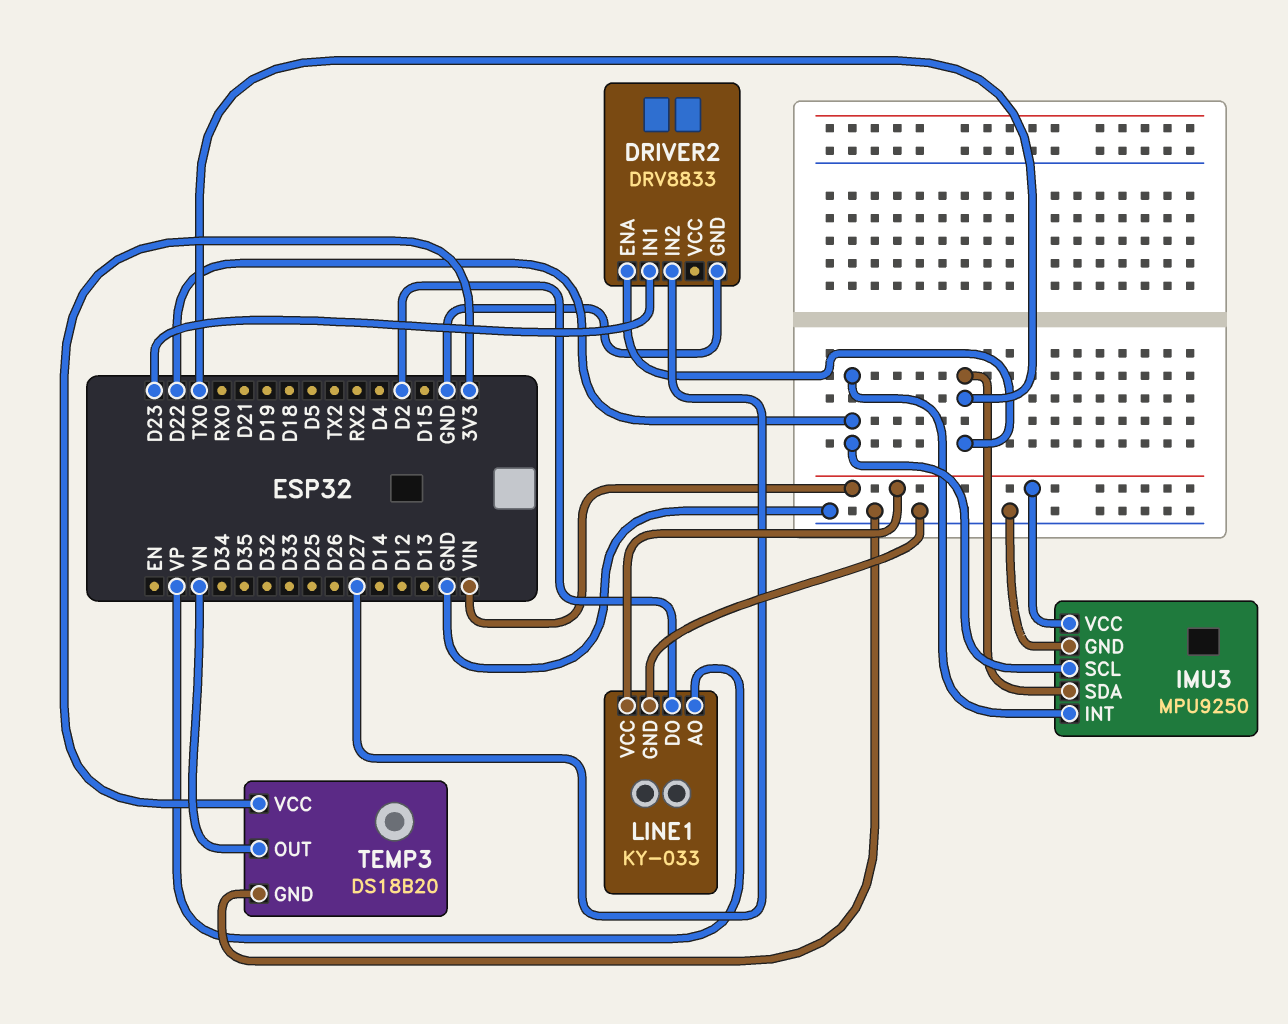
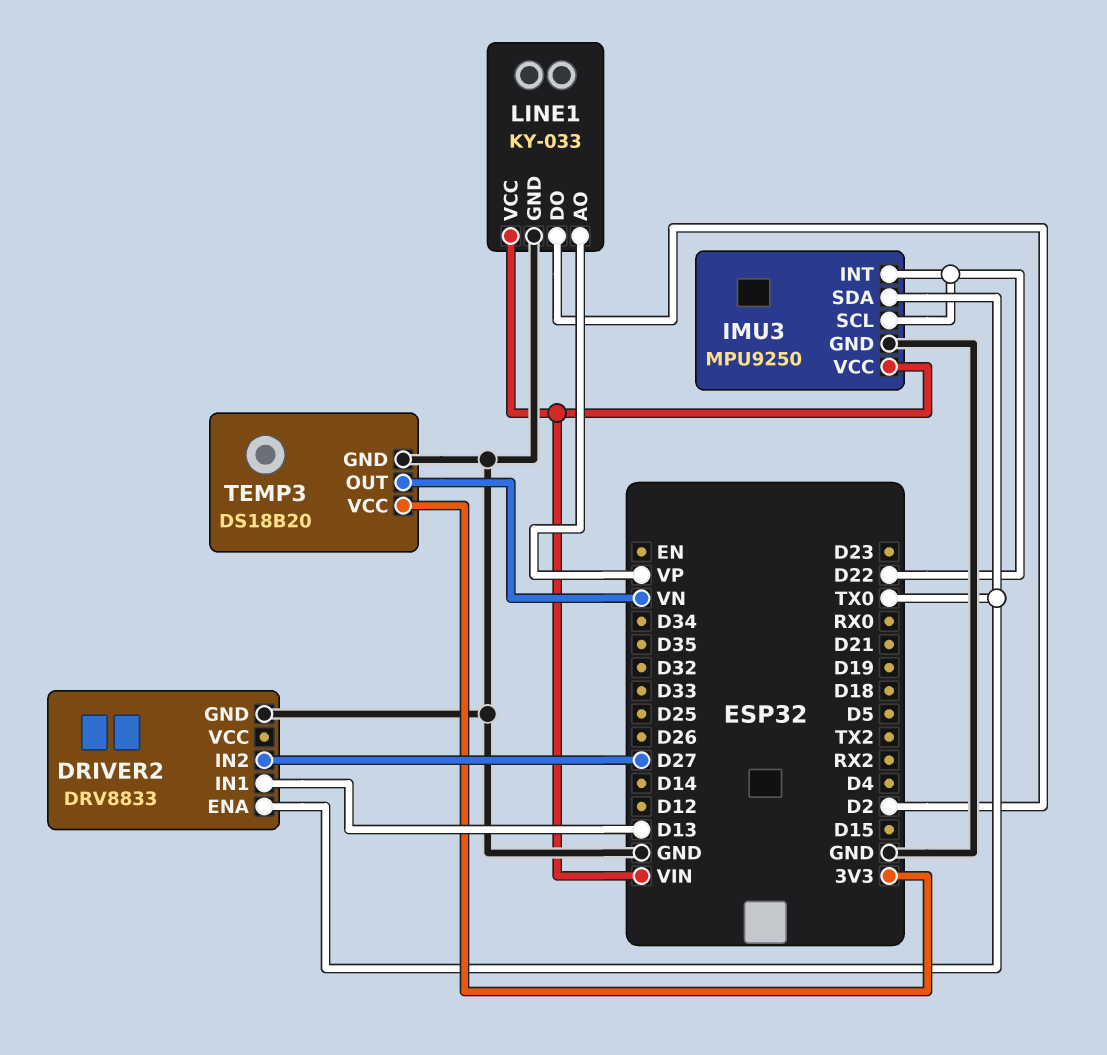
DRIVER2 pin IN1: D23 -> D13

